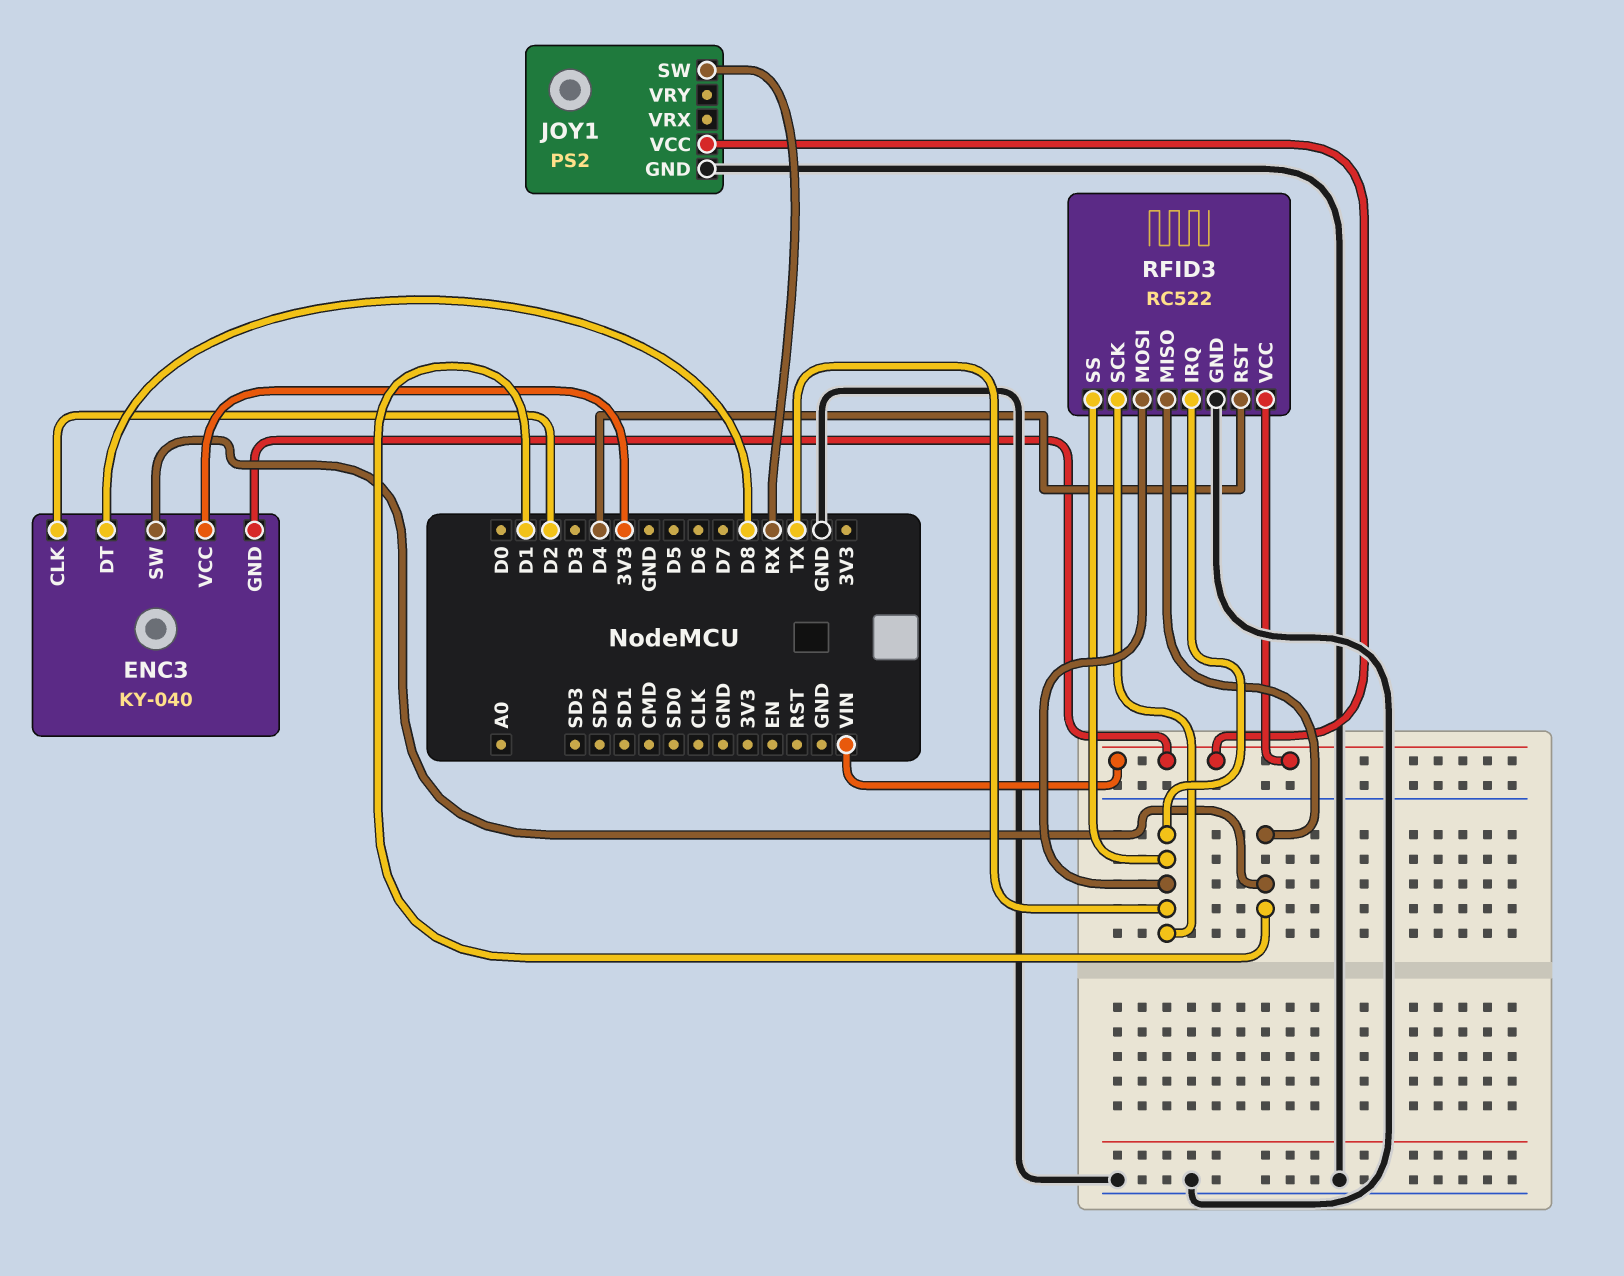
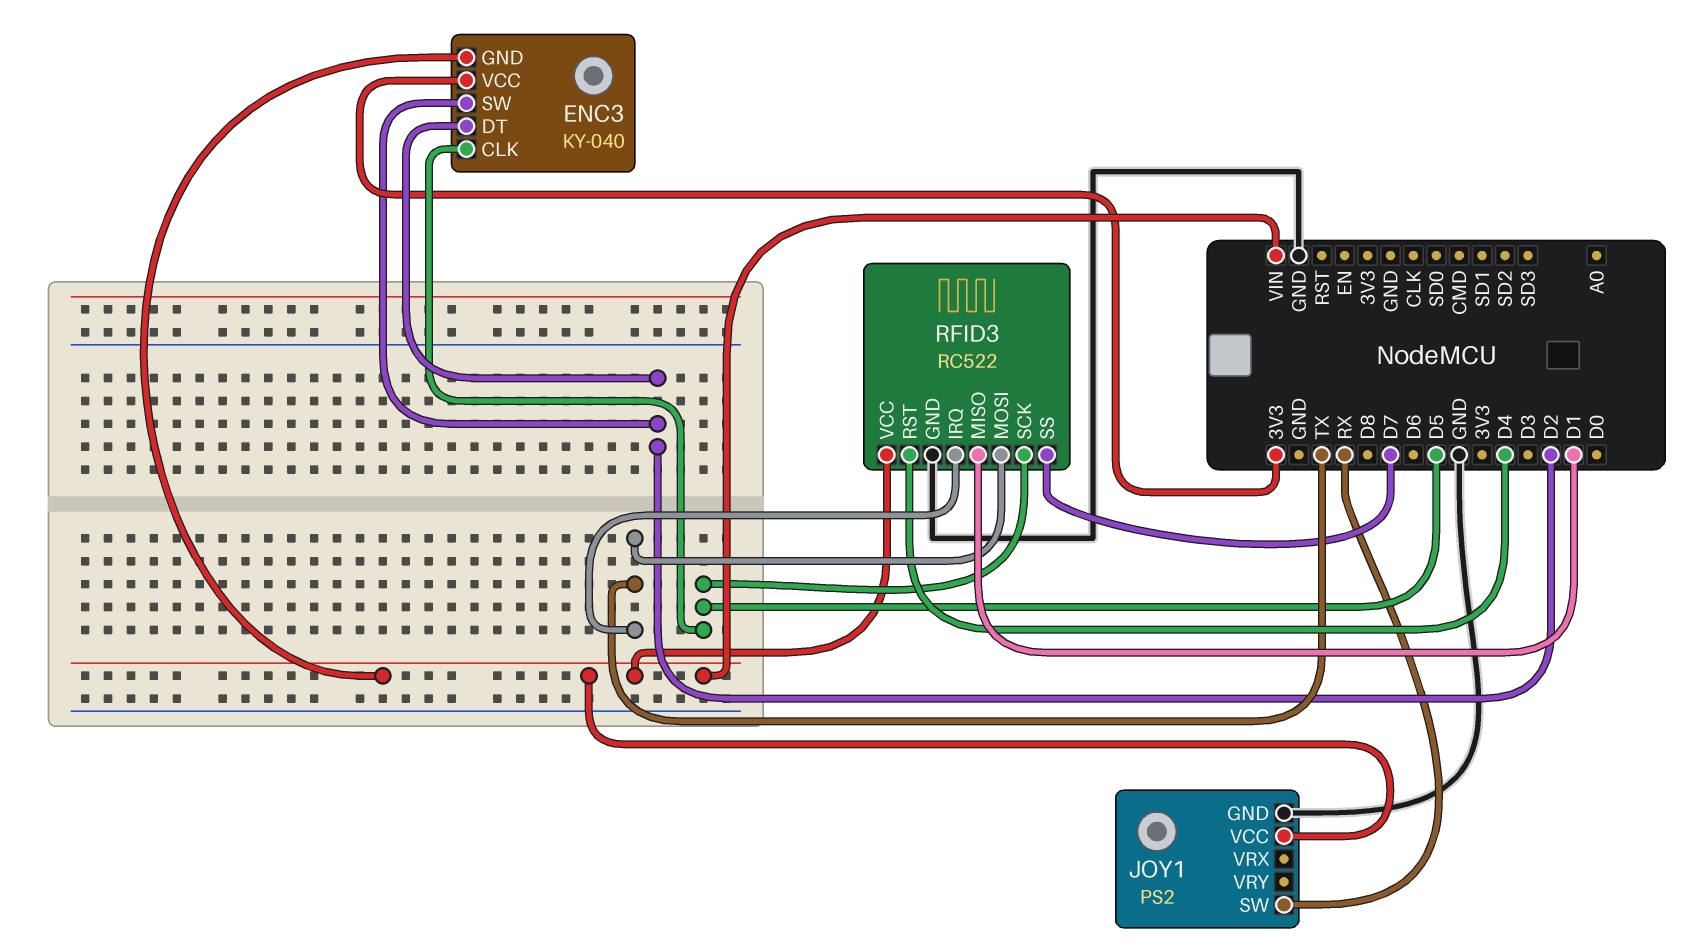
ENC3 pin CLK: D2 -> D5
ENC3 pin DT: D8 -> D2
ENC3 pin SW: D1 -> D2
RFID3 pin SCK: TX -> D5
RFID3 pin SS: TX -> D7

